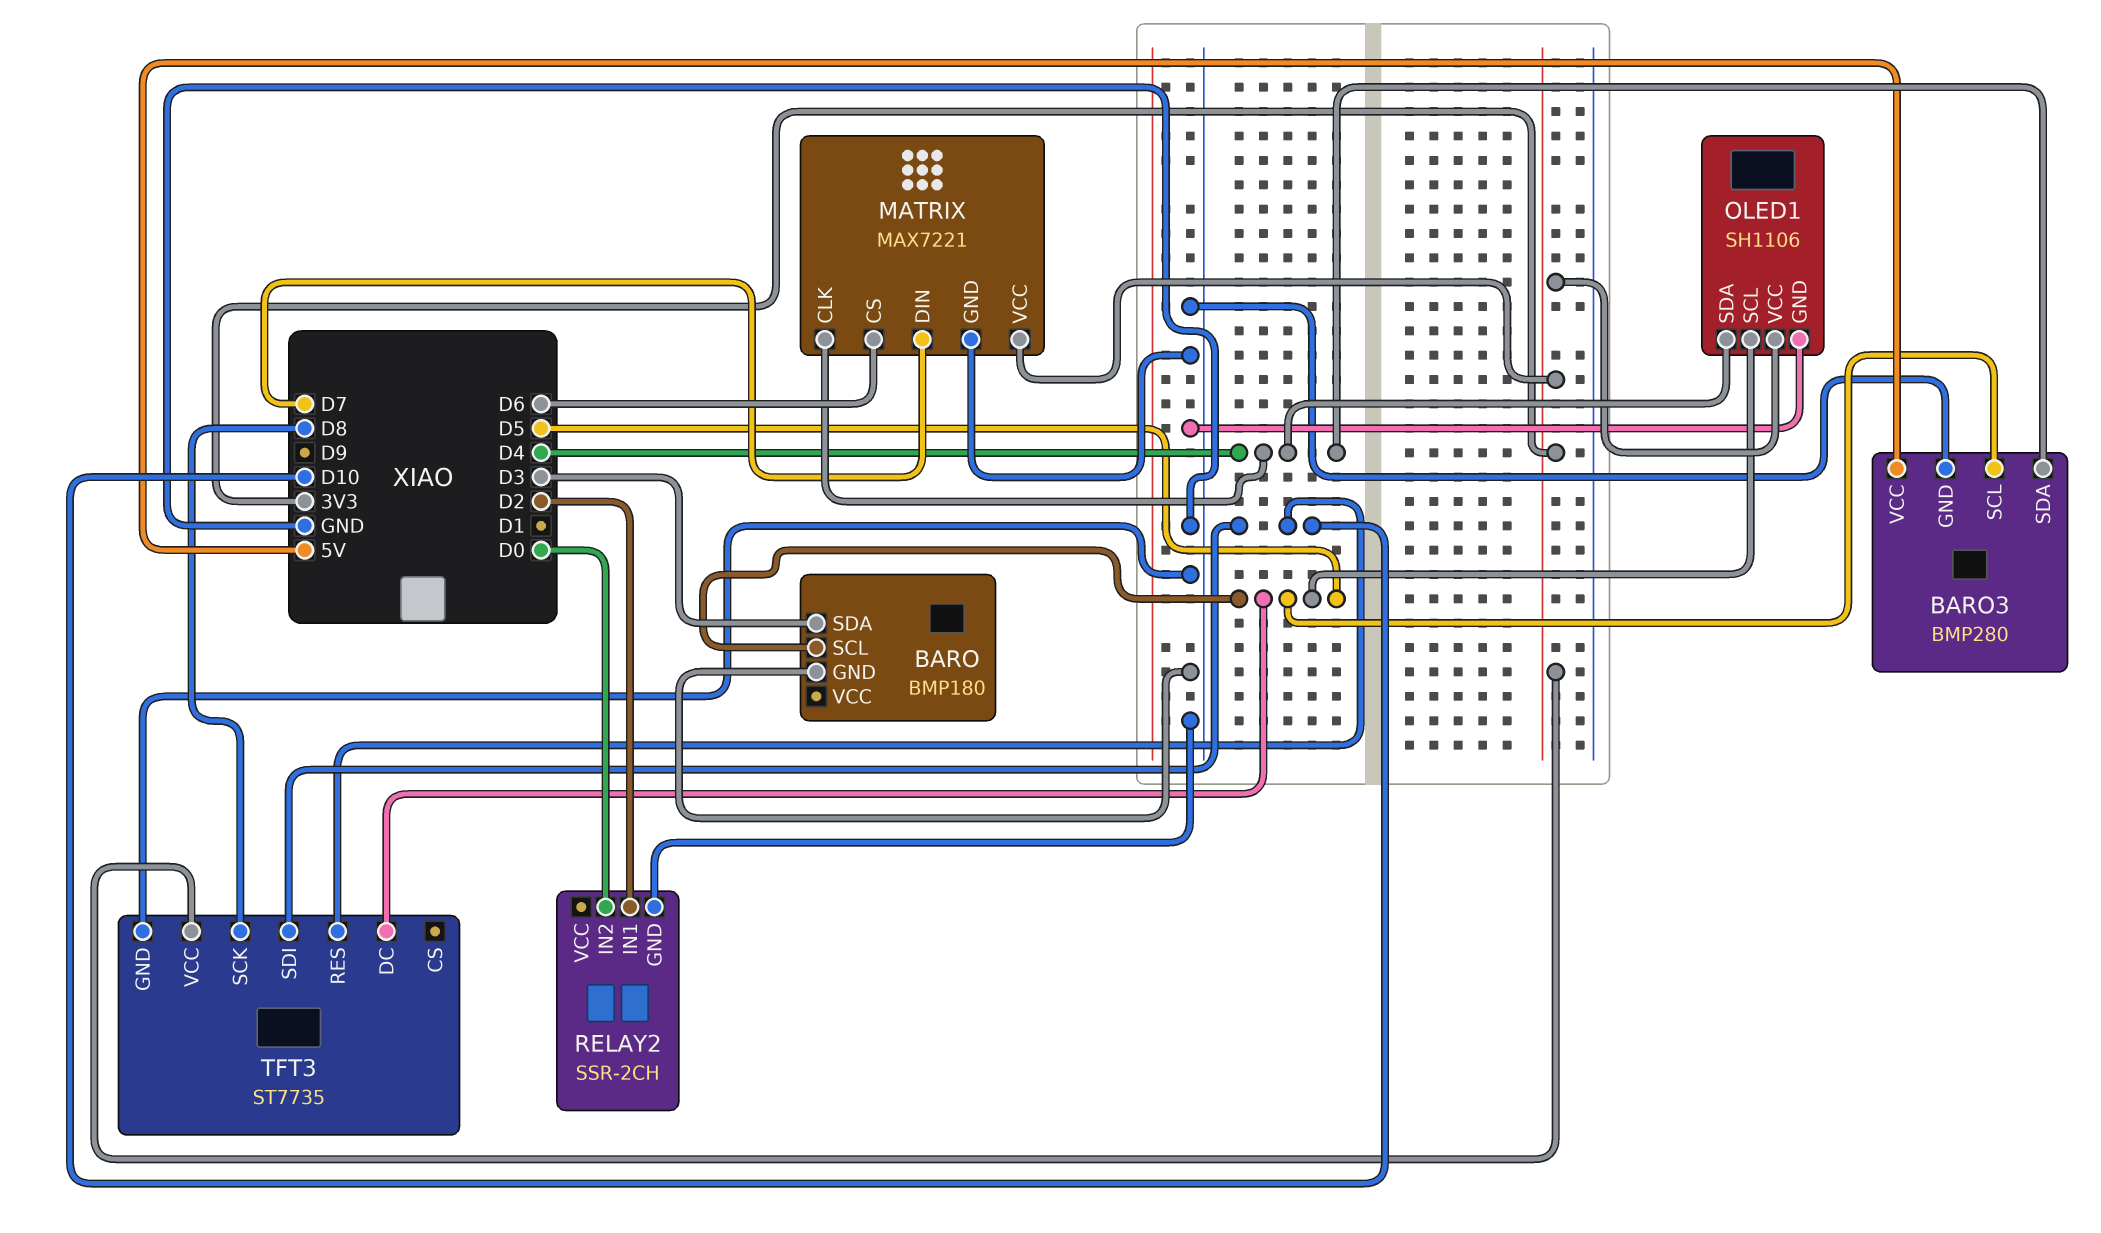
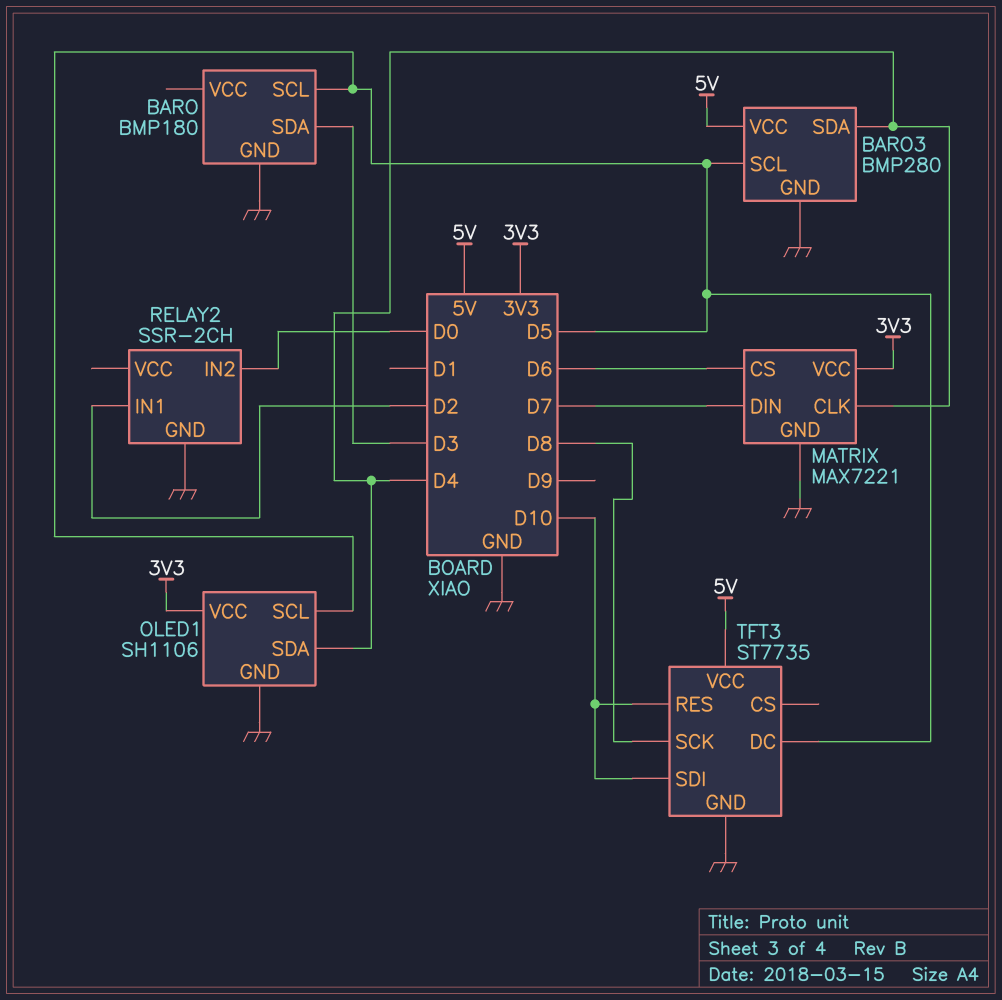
TFT3 pin VCC: 3V3 -> 5V

